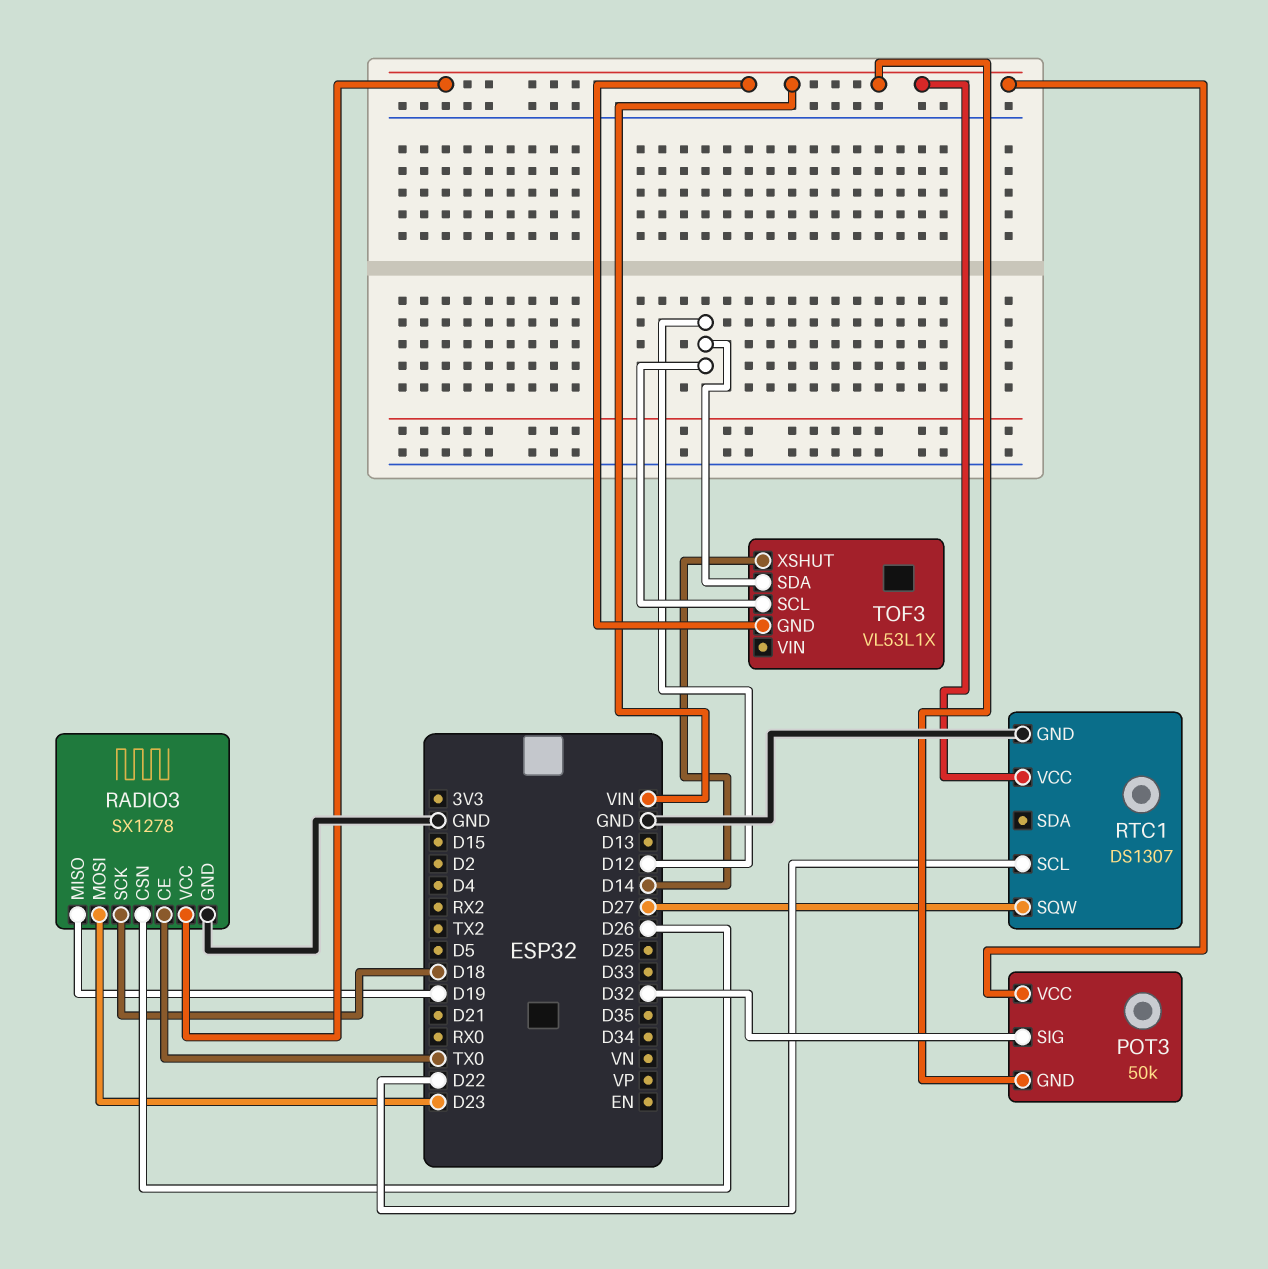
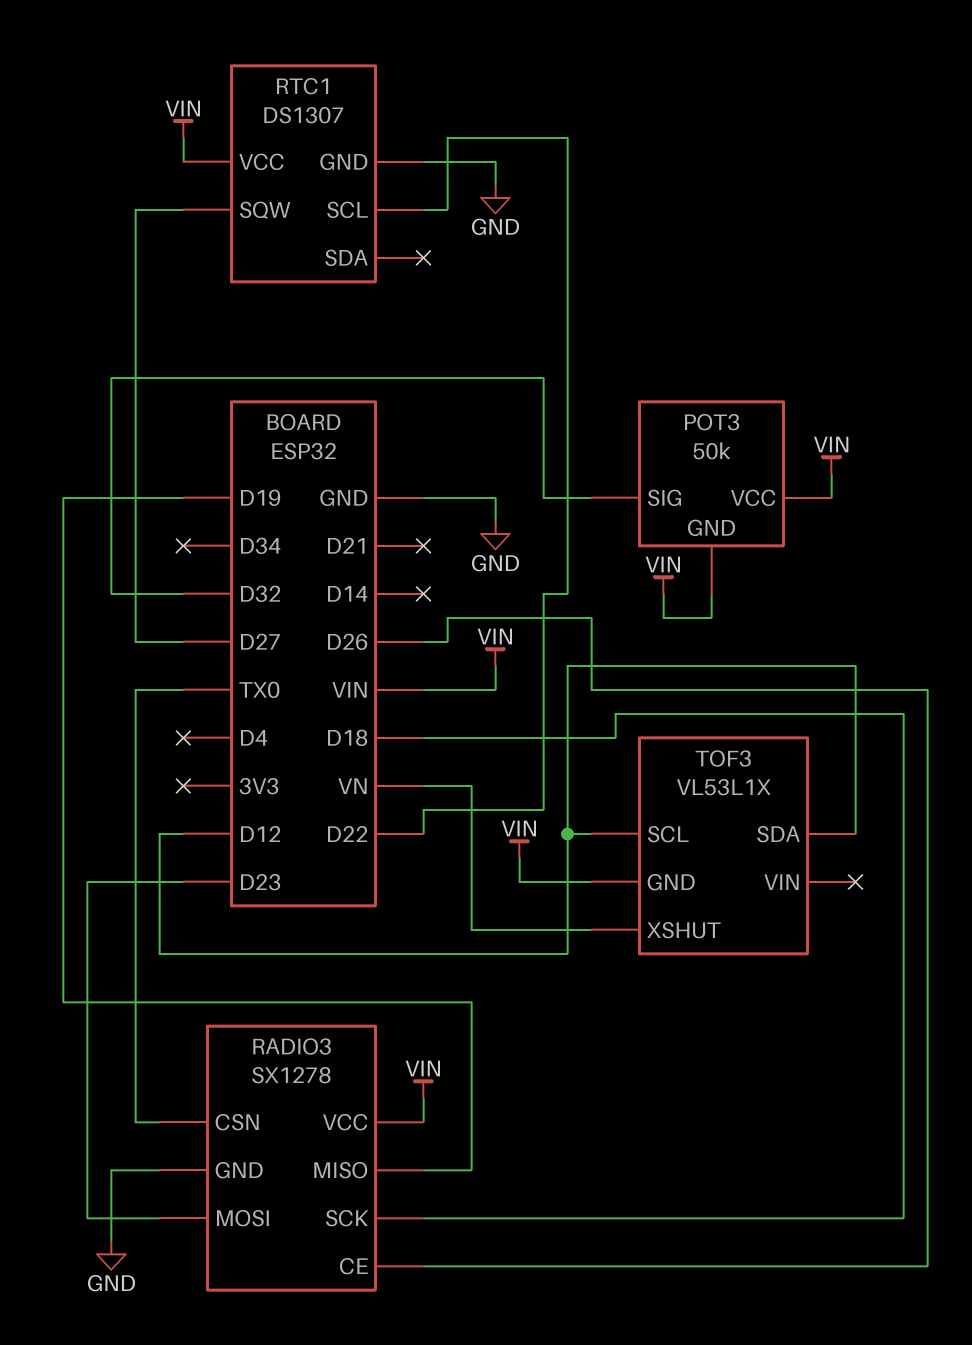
RADIO3 pin CE: TX0 -> D26
RADIO3 pin CSN: D26 -> TX0
TOF3 pin XSHUT: D14 -> VN

